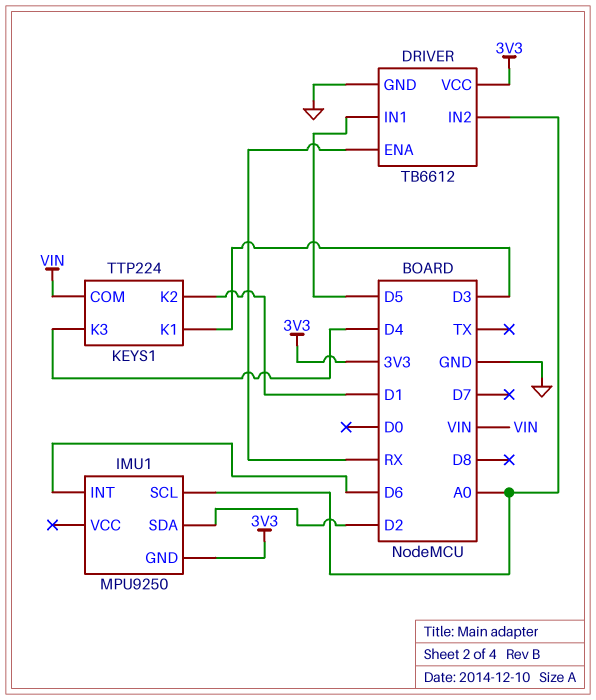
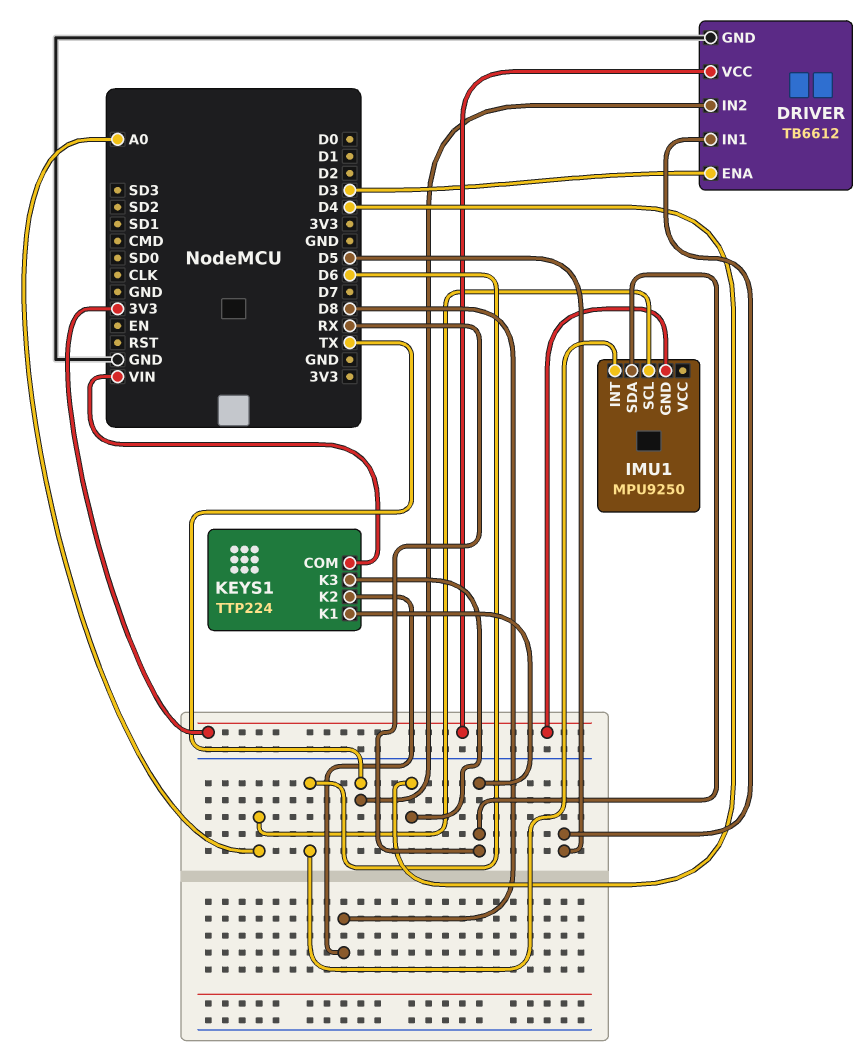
DRIVER pin ENA: RX -> D3
DRIVER pin IN2: A0 -> TX
IMU1 pin SDA: D2 -> RX
KEYS1 pin K1: D3 -> RX
KEYS1 pin K2: D1 -> D8

